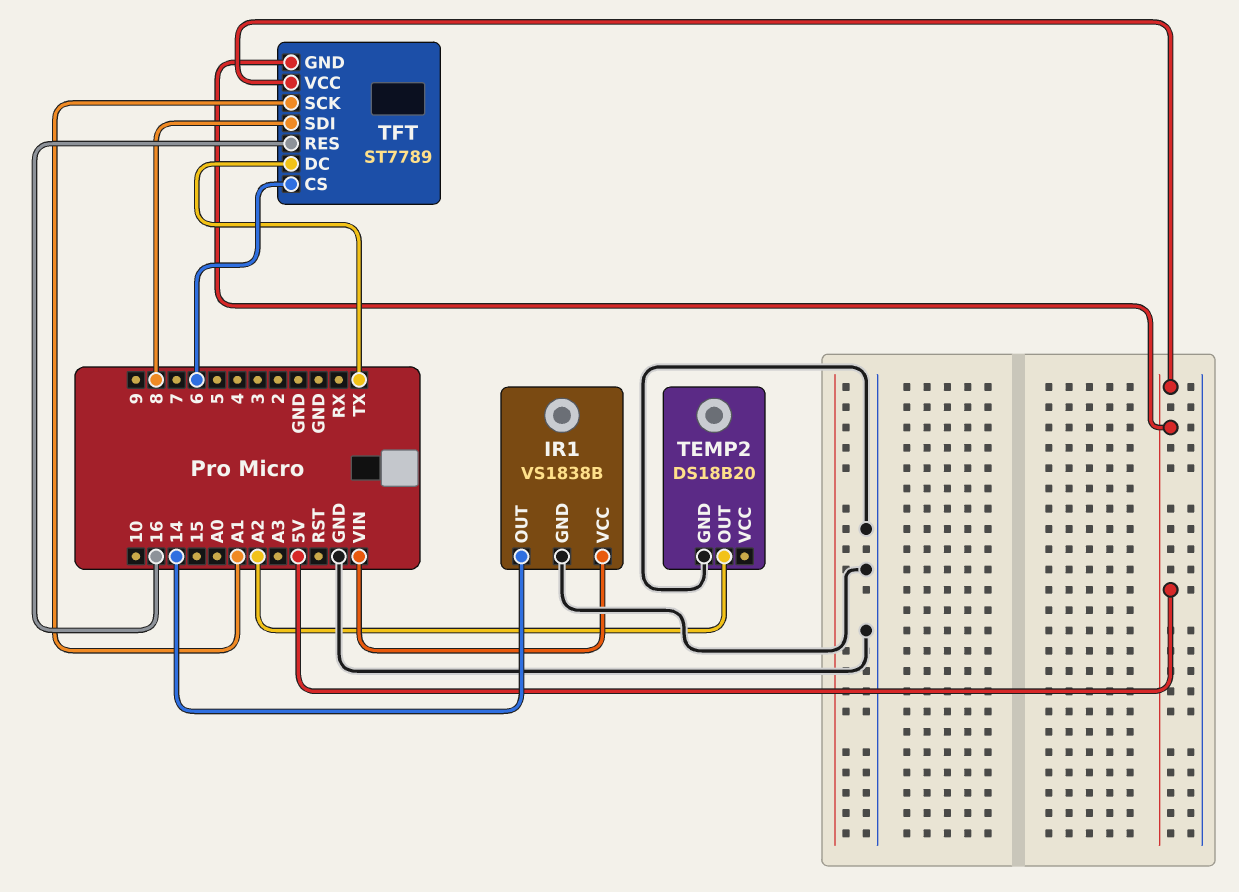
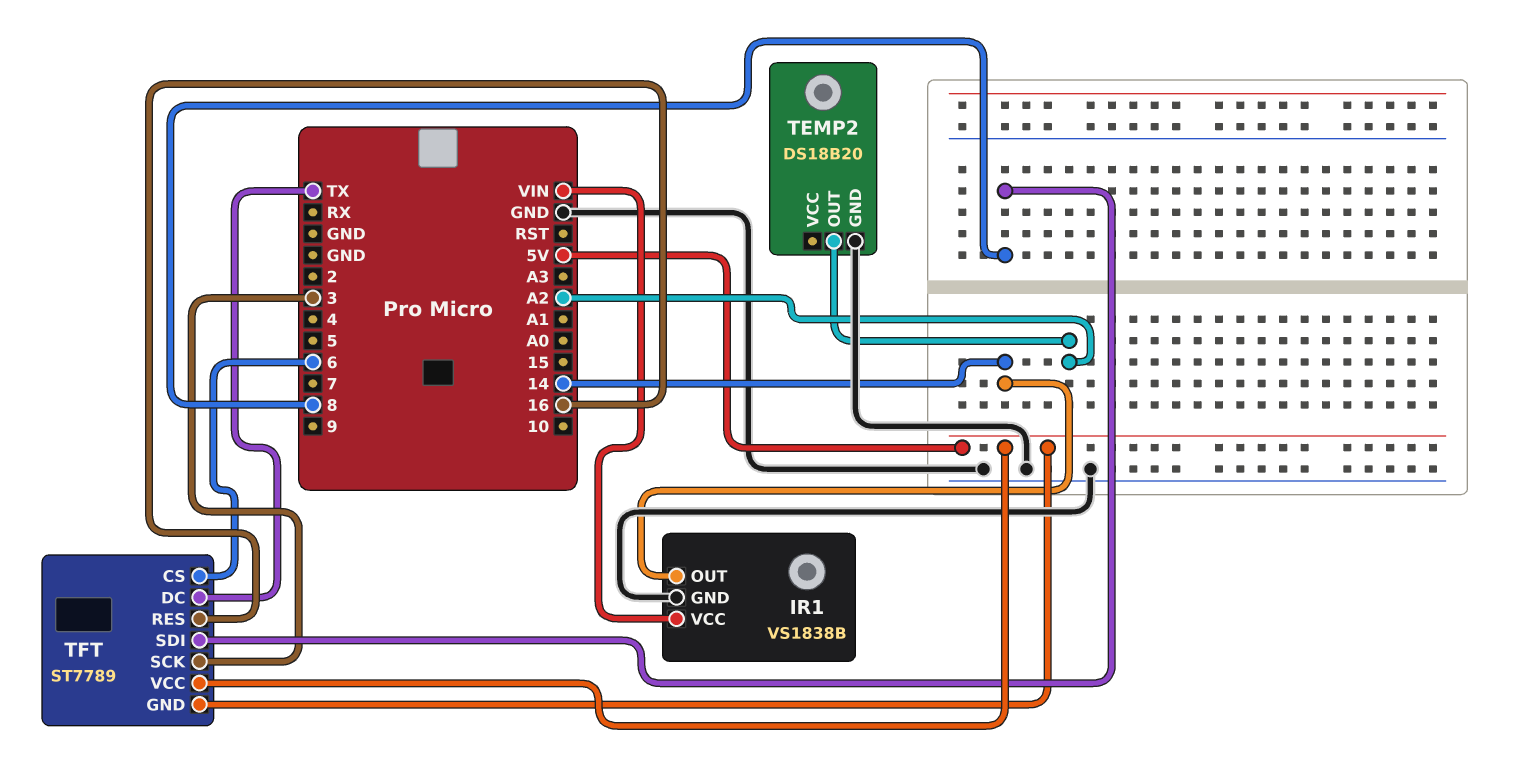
TFT pin SCK: A1 -> 3

